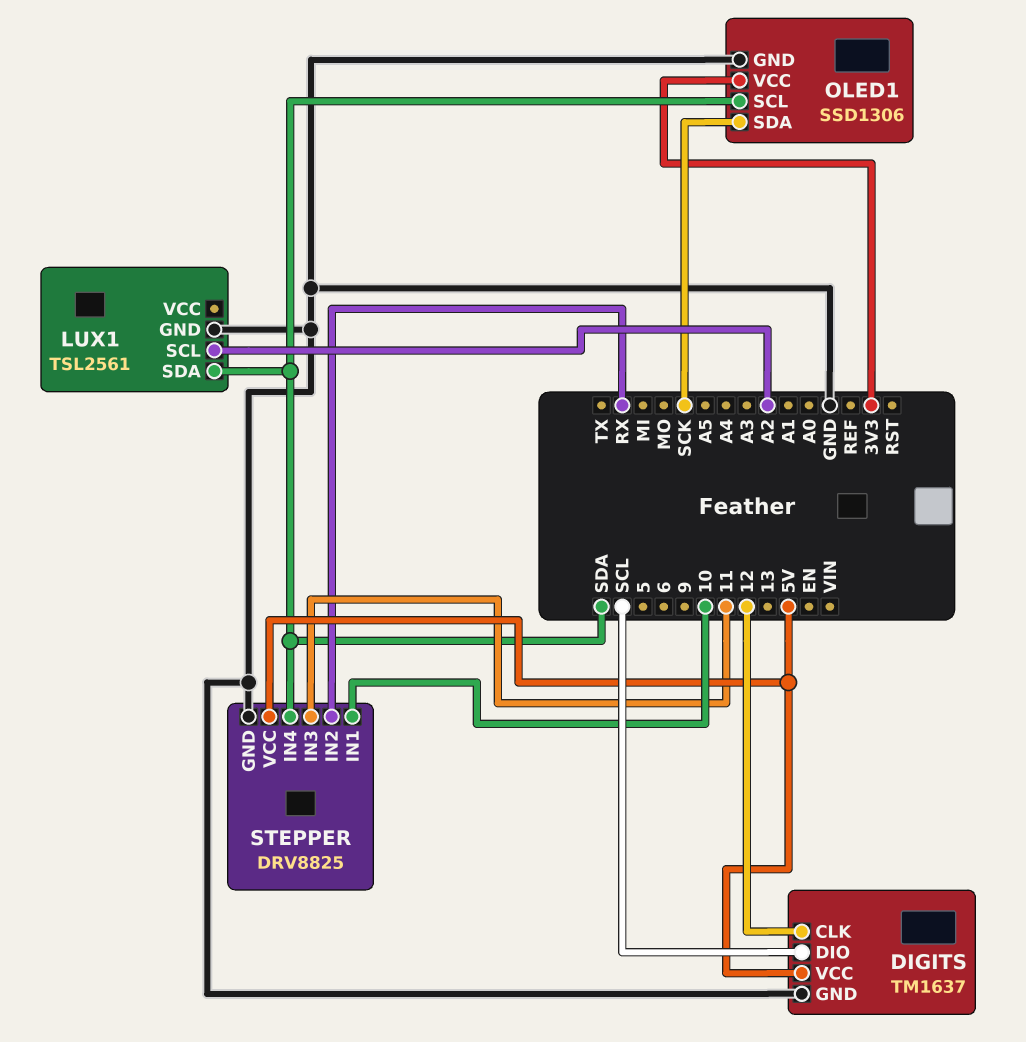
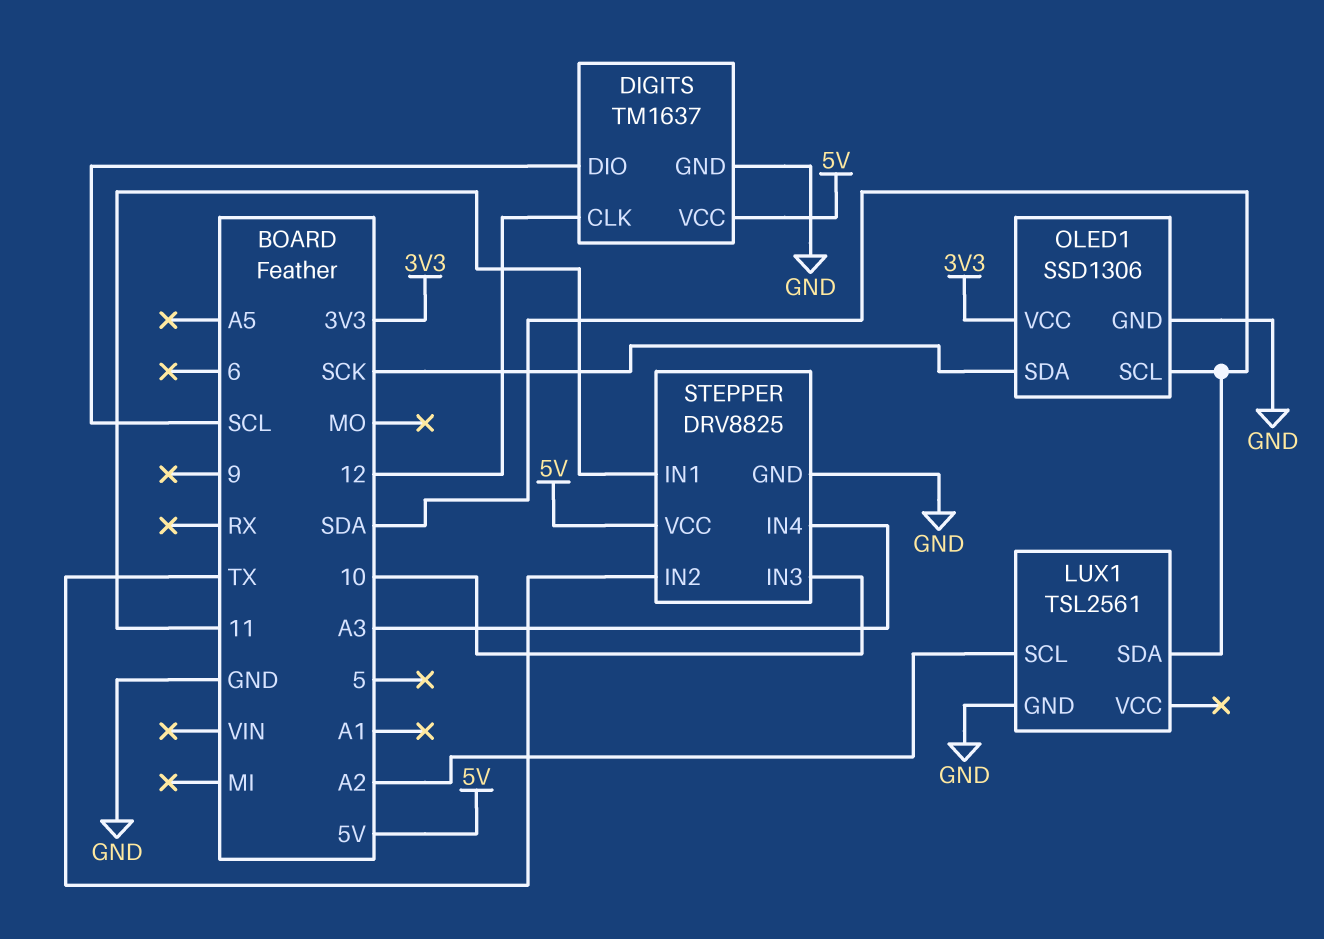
STEPPER pin IN1: 10 -> 11
STEPPER pin IN2: RX -> TX
STEPPER pin IN3: 11 -> 10
STEPPER pin IN4: SDA -> A3

